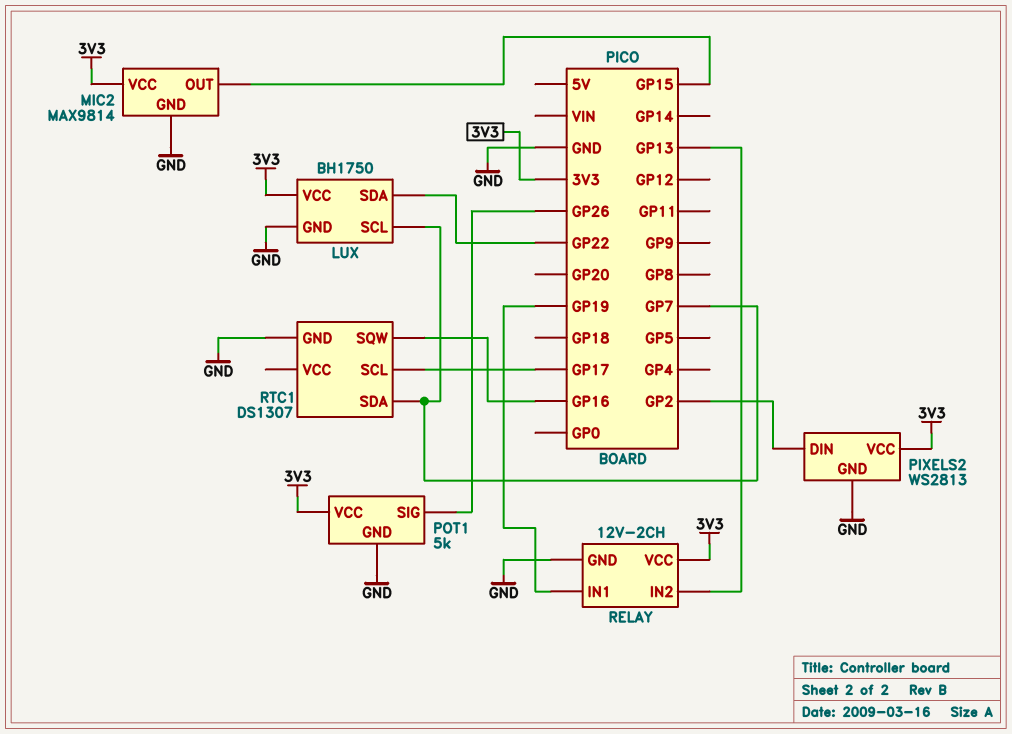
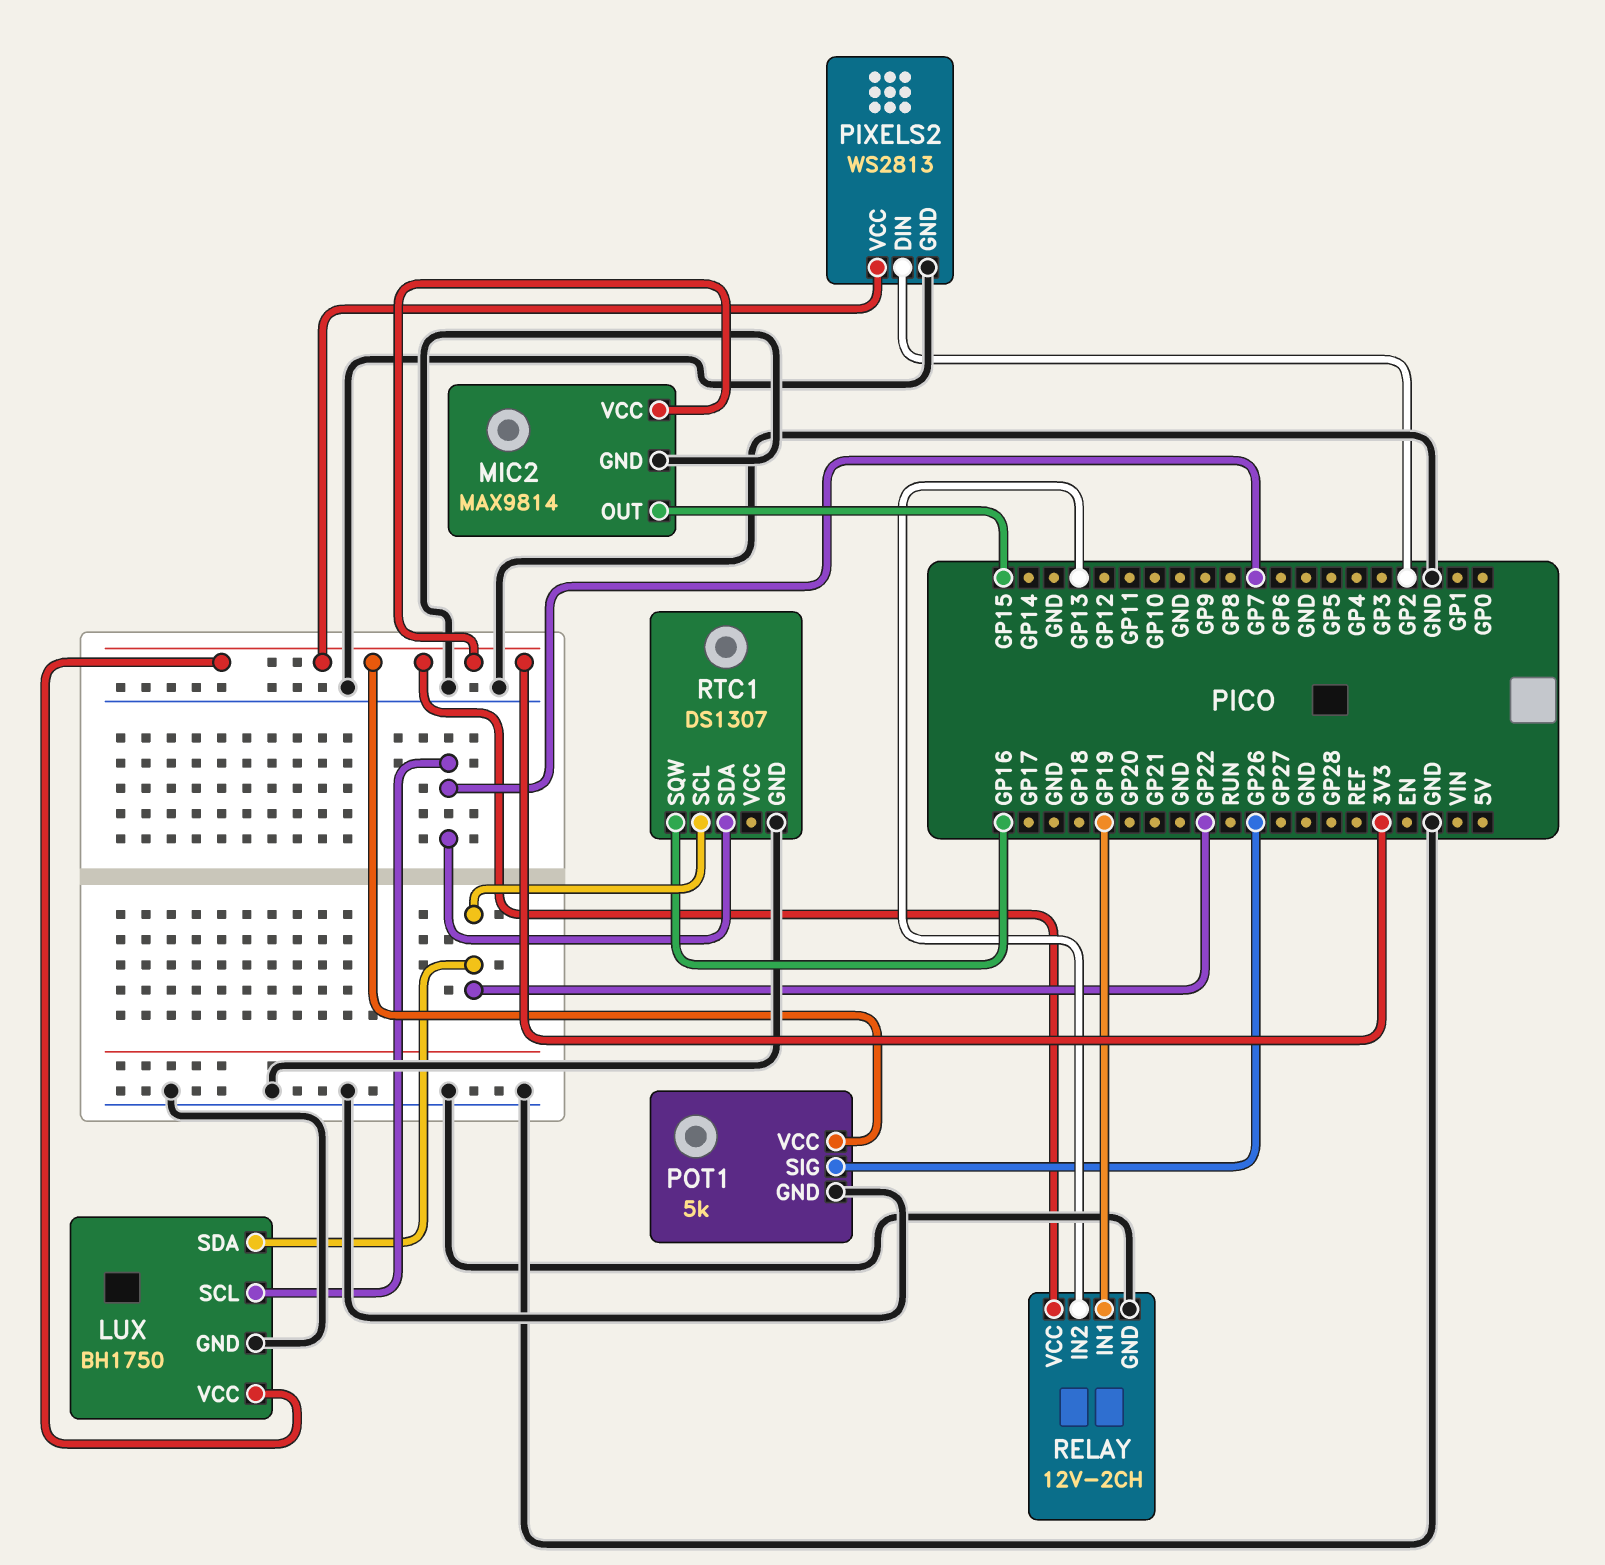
RTC1 pin SCL: GP17 -> GP22

